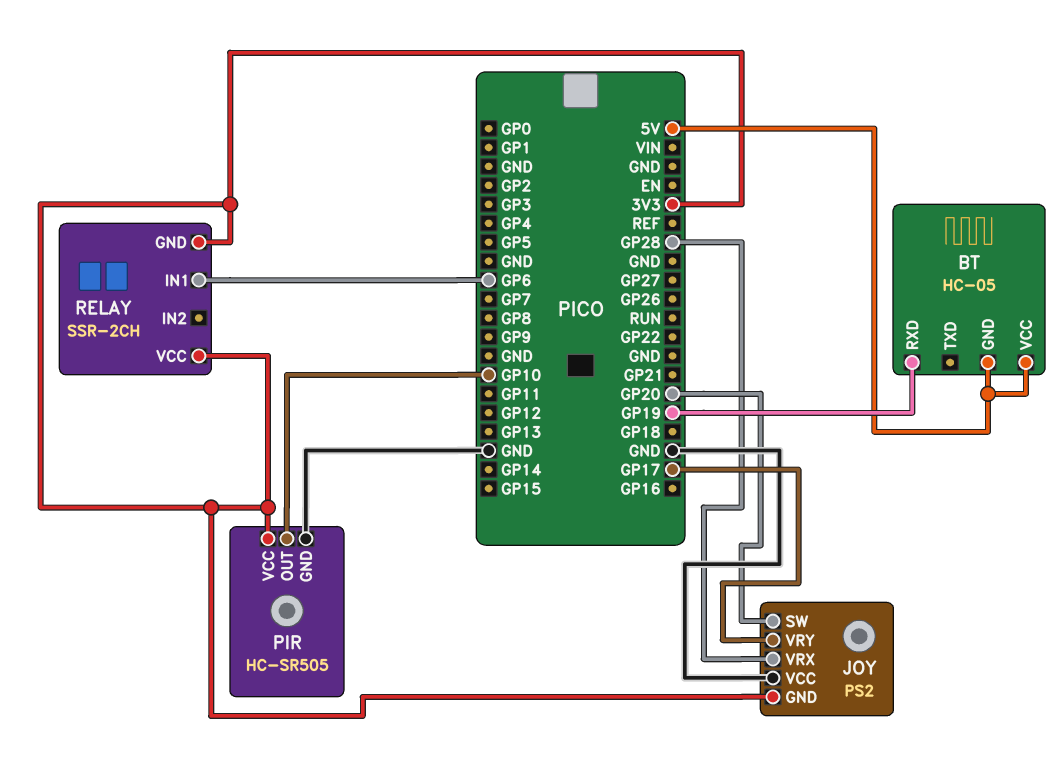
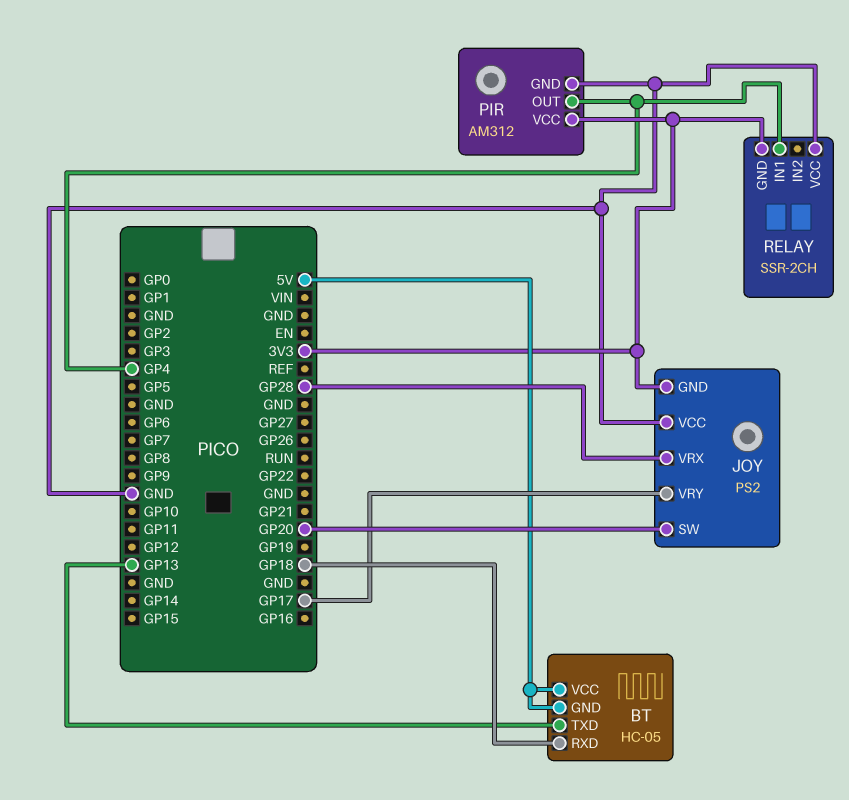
BT pin RXD: GP19 -> GP18
BT pin TXD: none -> GP13
PIR: HC-SR505 -> AM312
PIR pin OUT: GP10 -> GP4
RELAY pin IN1: GP6 -> GP4
RELAY pin VCC: 3V3 -> GND

